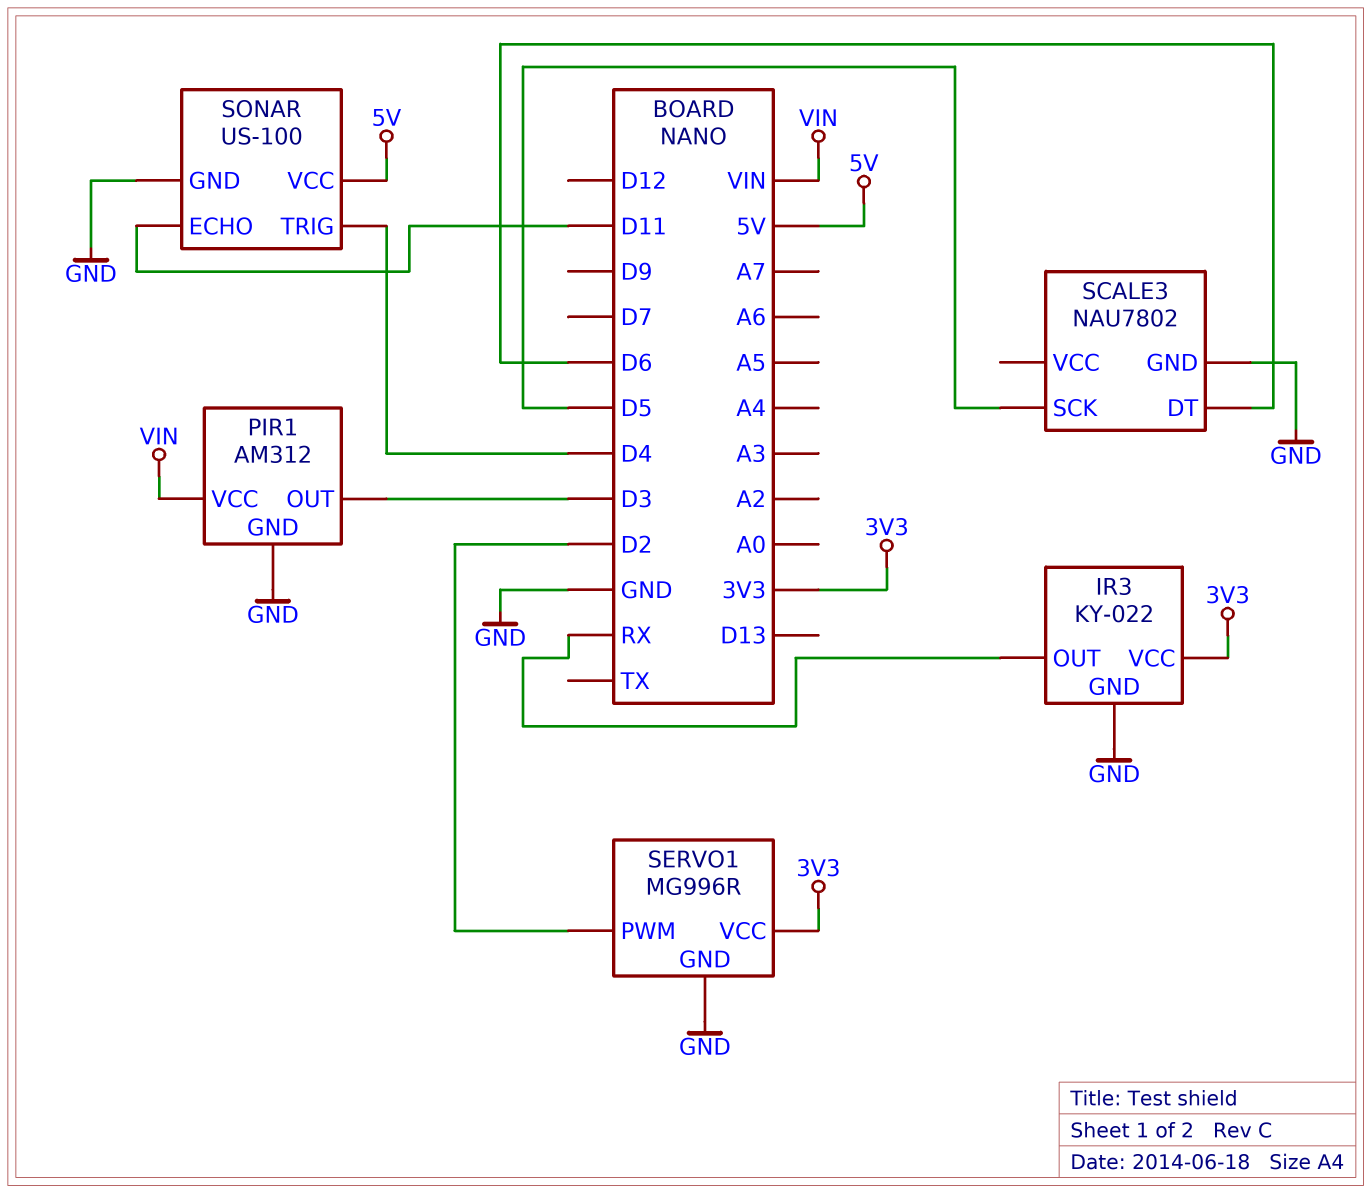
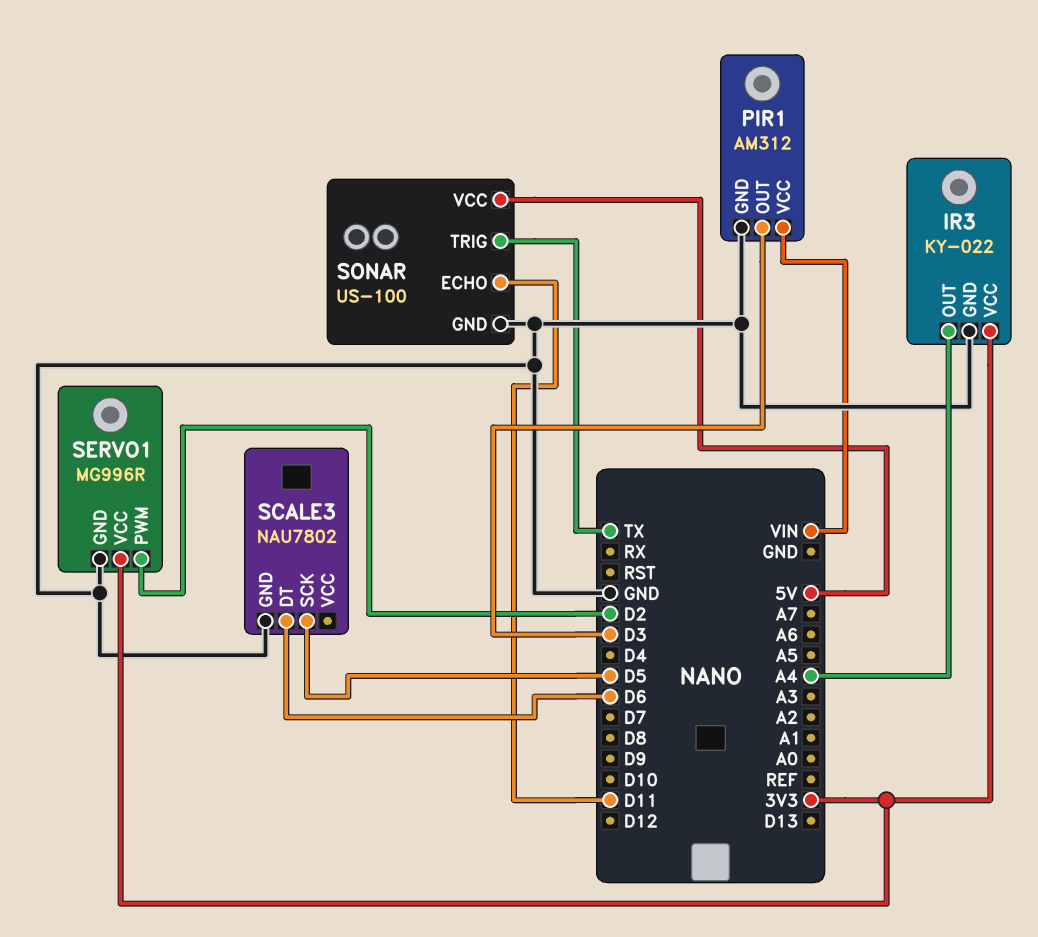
IR3 pin OUT: RX -> A4
SONAR pin TRIG: D4 -> TX

